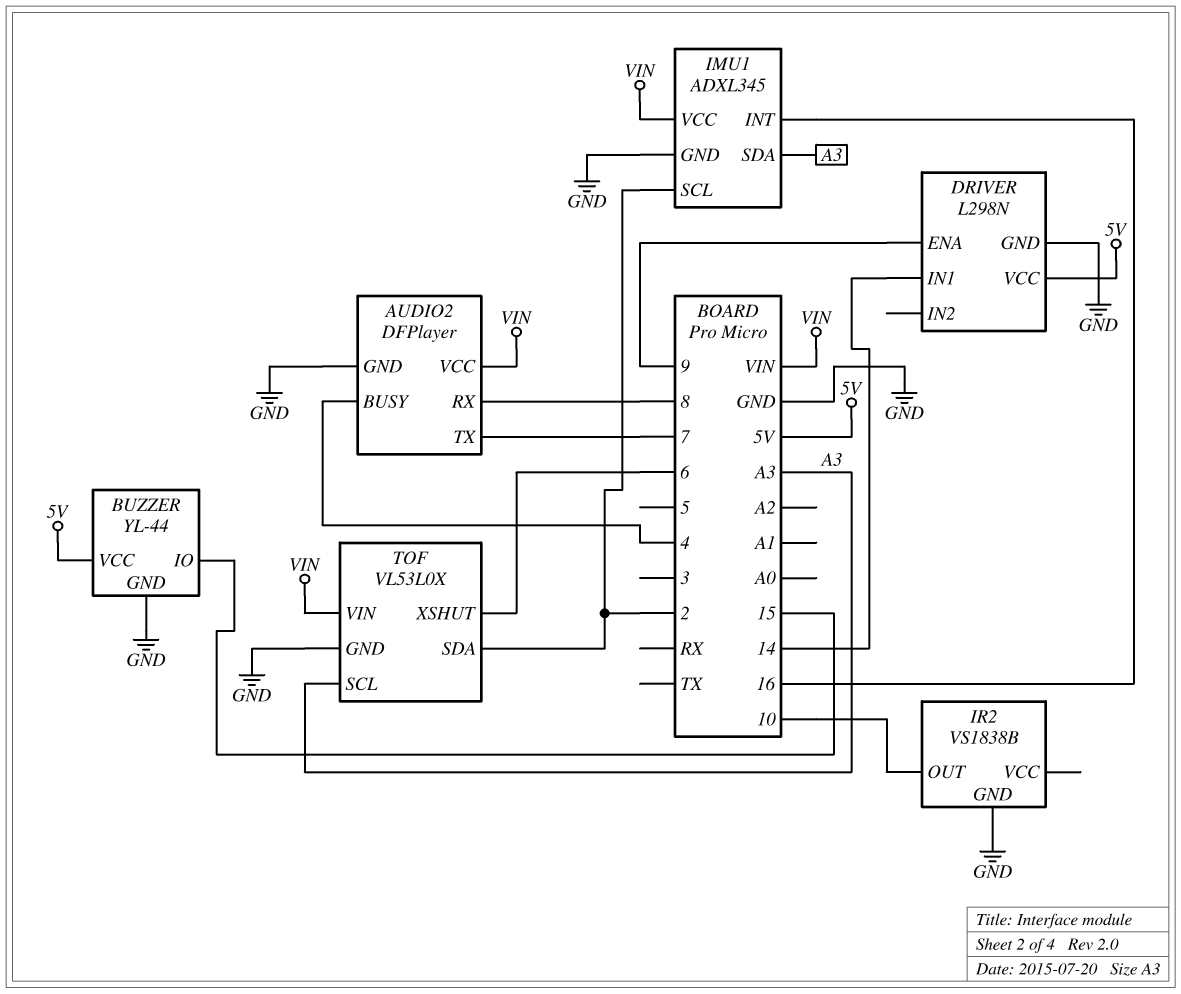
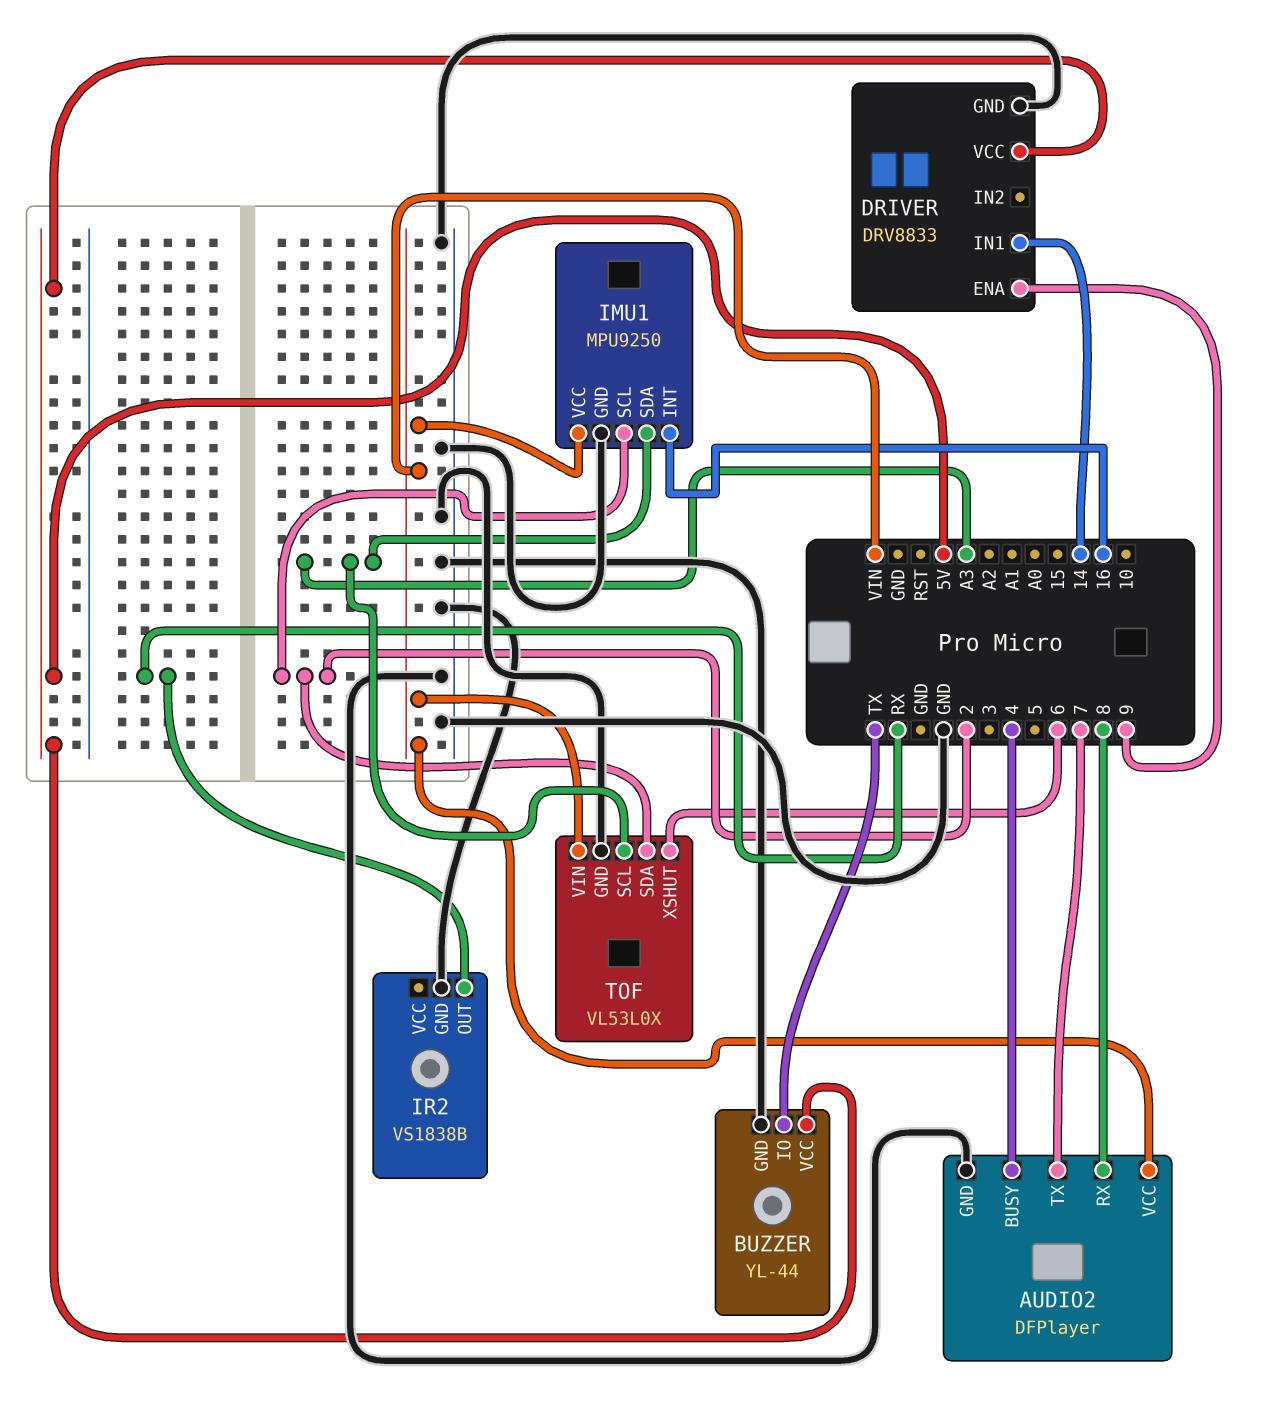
BUZZER pin IO: 15 -> TX
DRIVER: L298N -> DRV8833
IMU1: ADXL345 -> MPU9250
IR2 pin OUT: 10 -> RX

